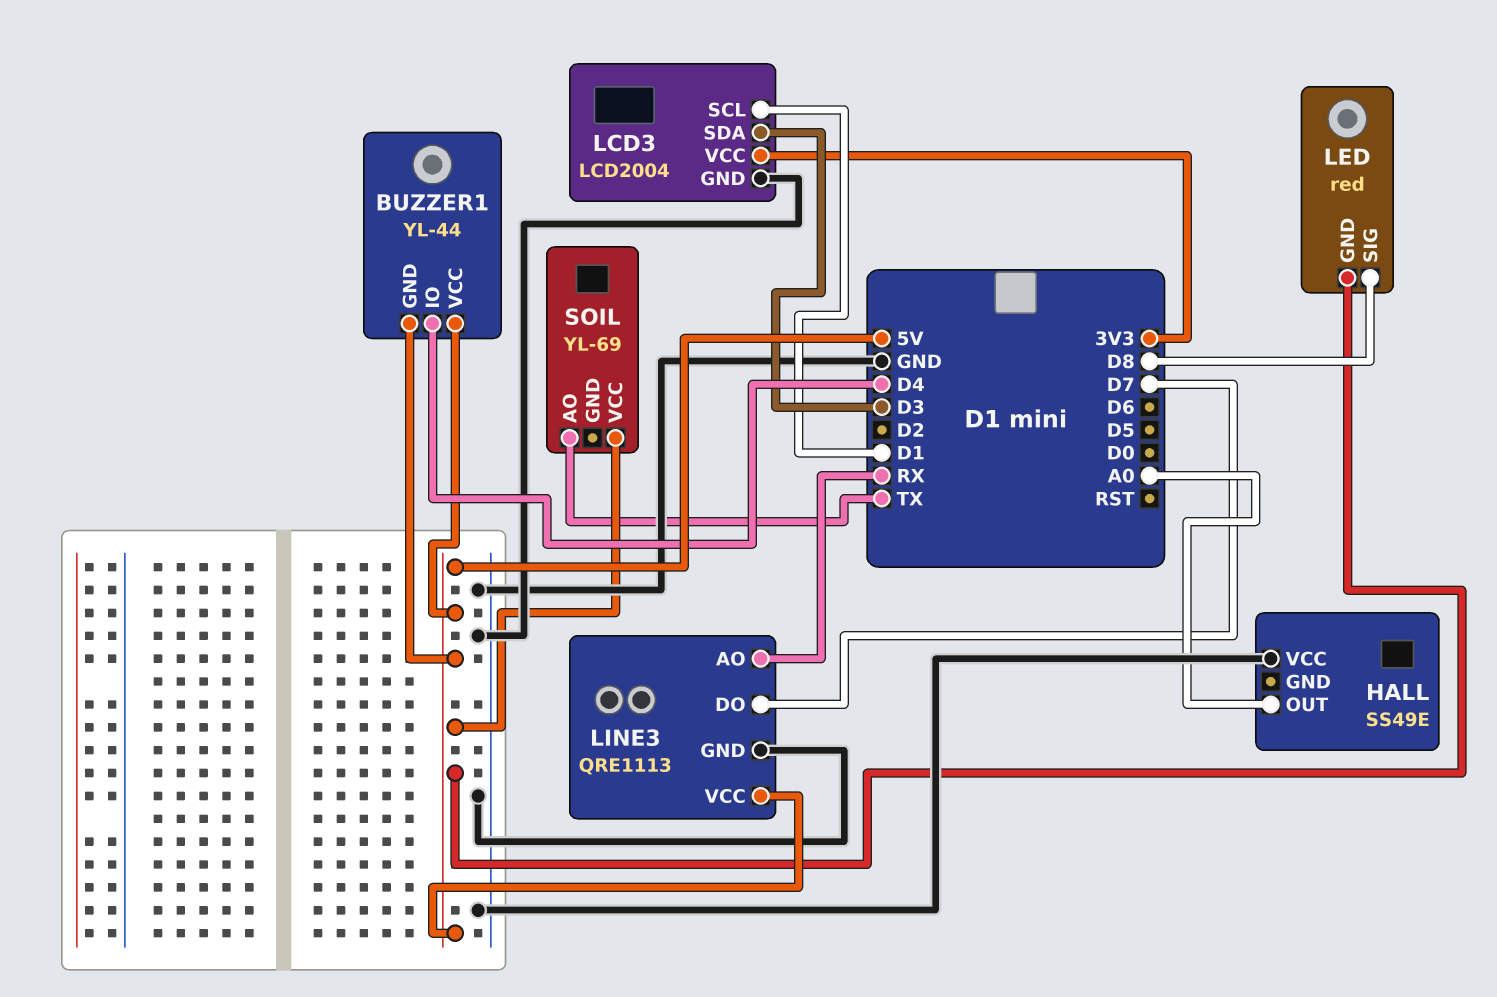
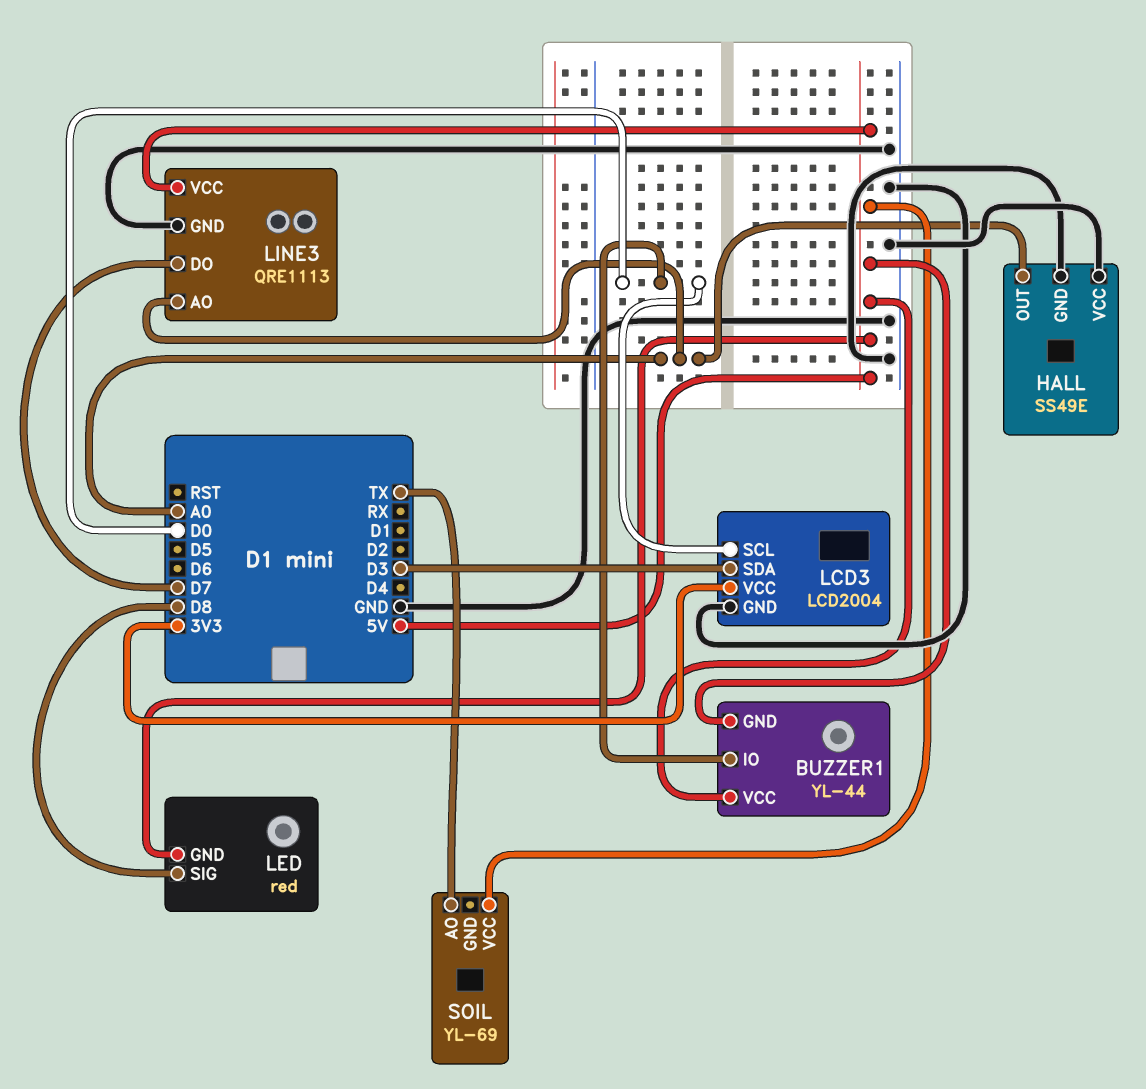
BUZZER1 pin IO: D4 -> D0
HALL pin GND: none -> GND
LCD3 pin SCL: D1 -> D0
LINE3 pin AO: RX -> A0

